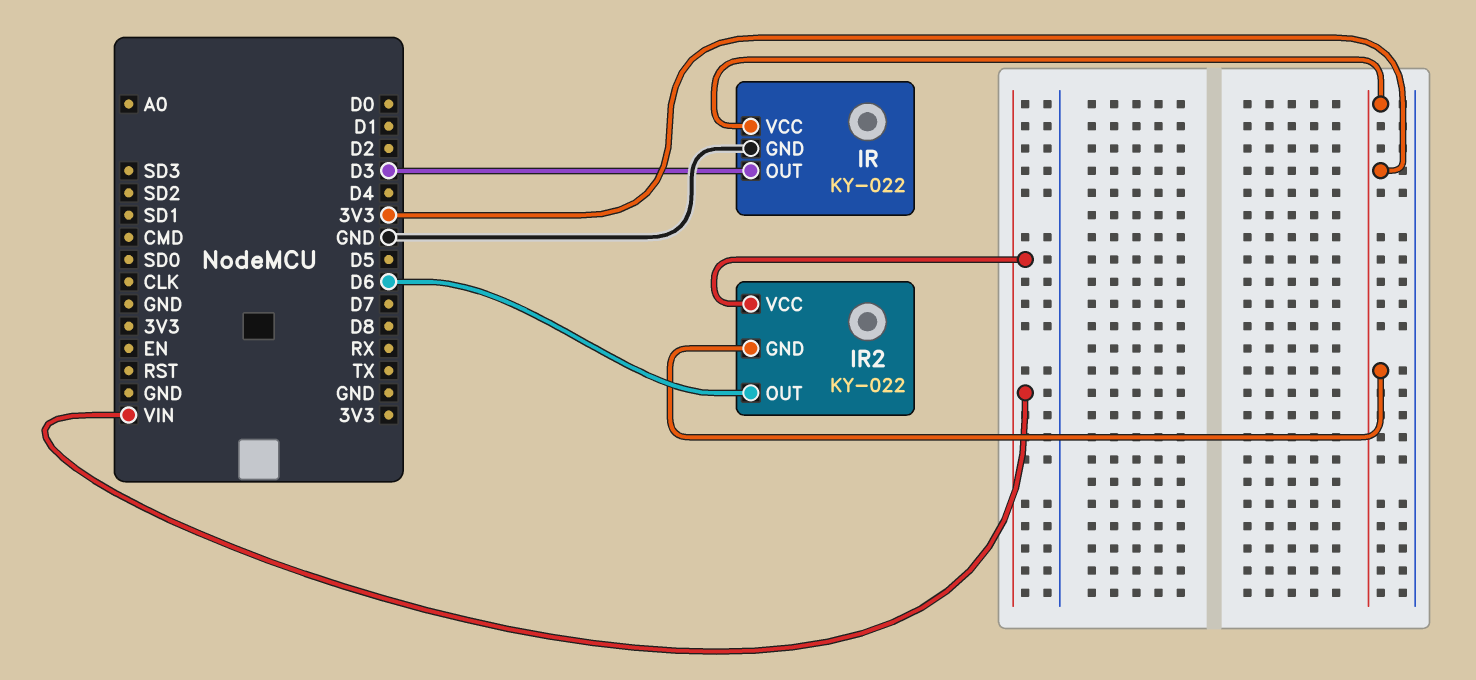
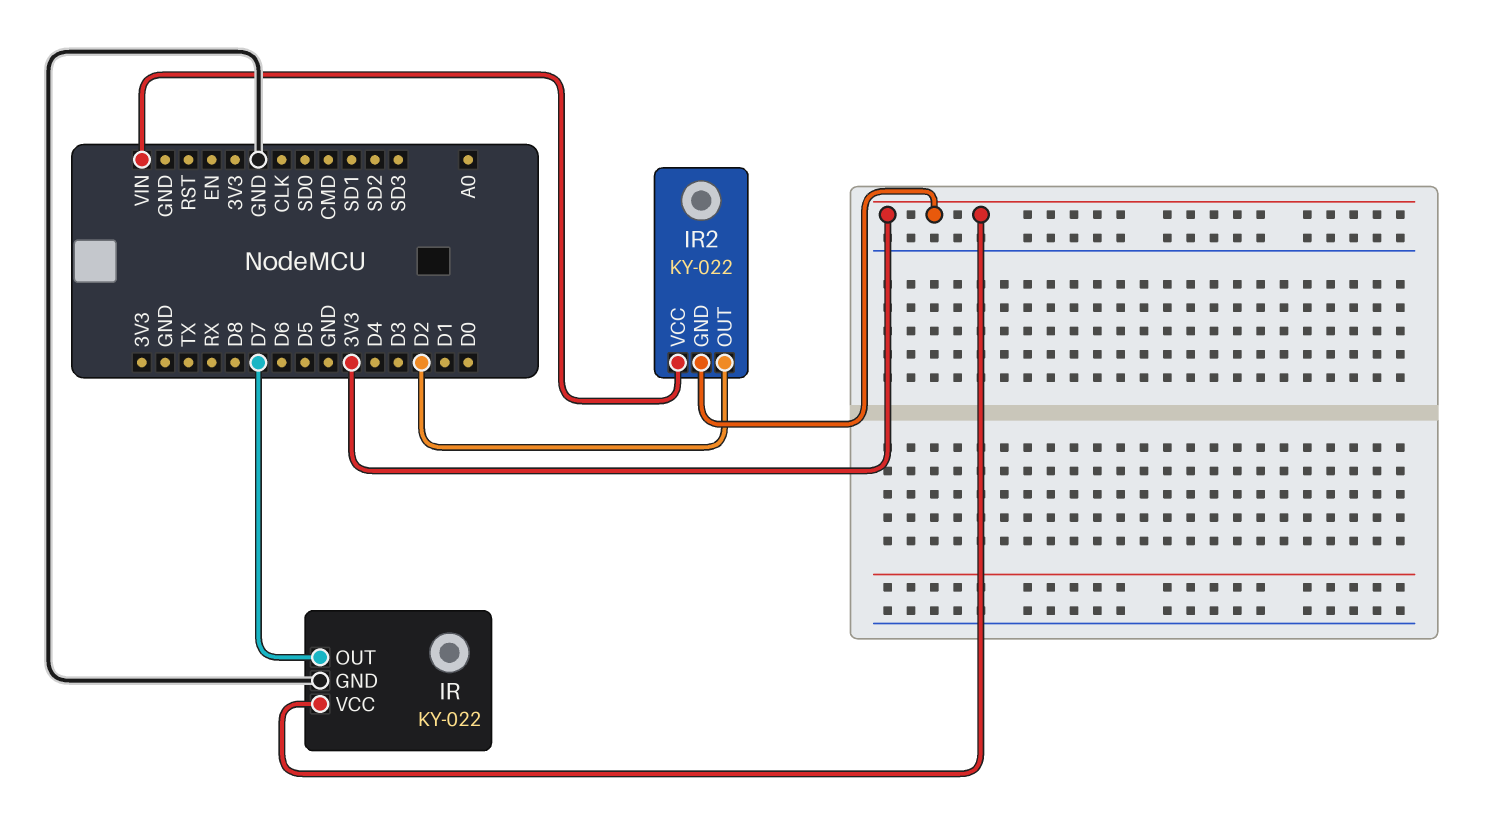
IR pin OUT: D3 -> D7
IR2 pin OUT: D6 -> D2

